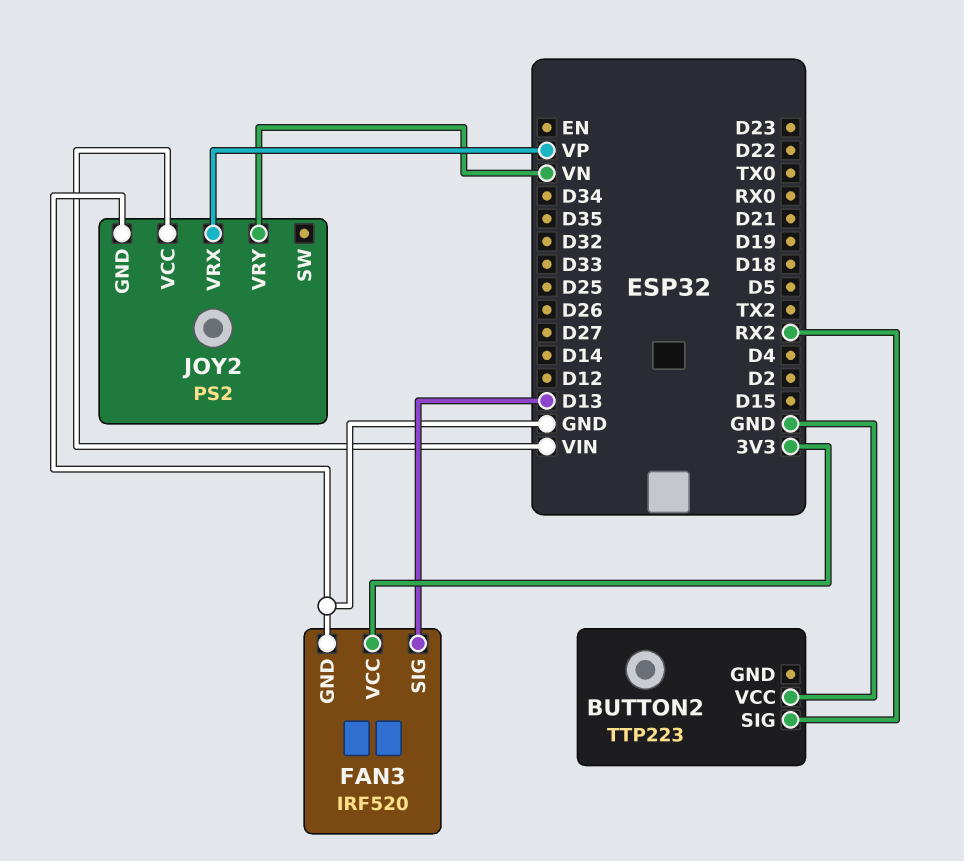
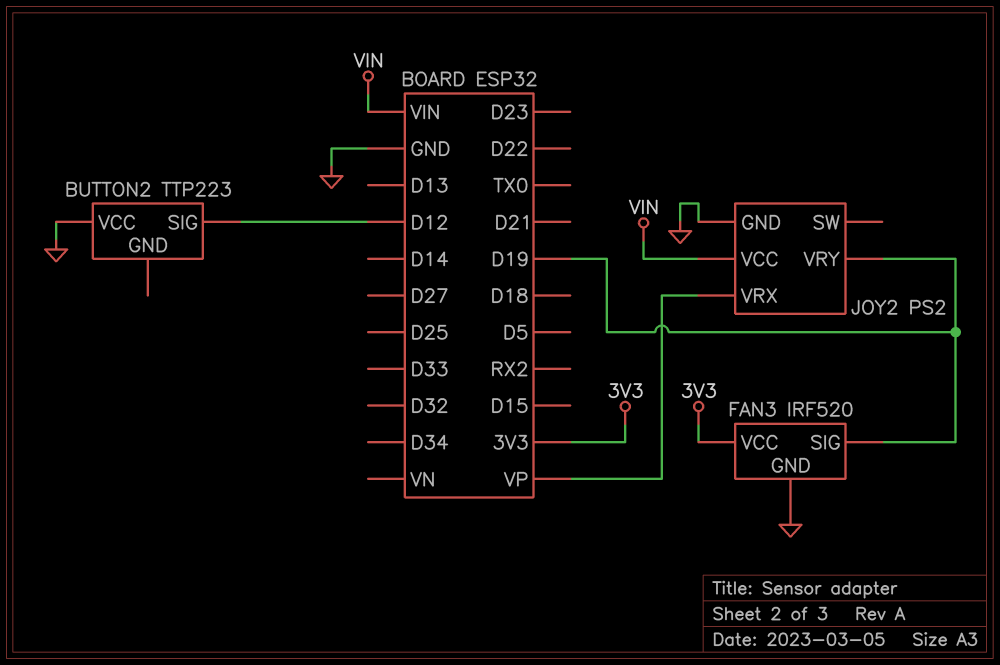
BUTTON2 pin SIG: RX2 -> D12
FAN3 pin SIG: D13 -> D19
JOY2 pin VRY: VN -> D19

